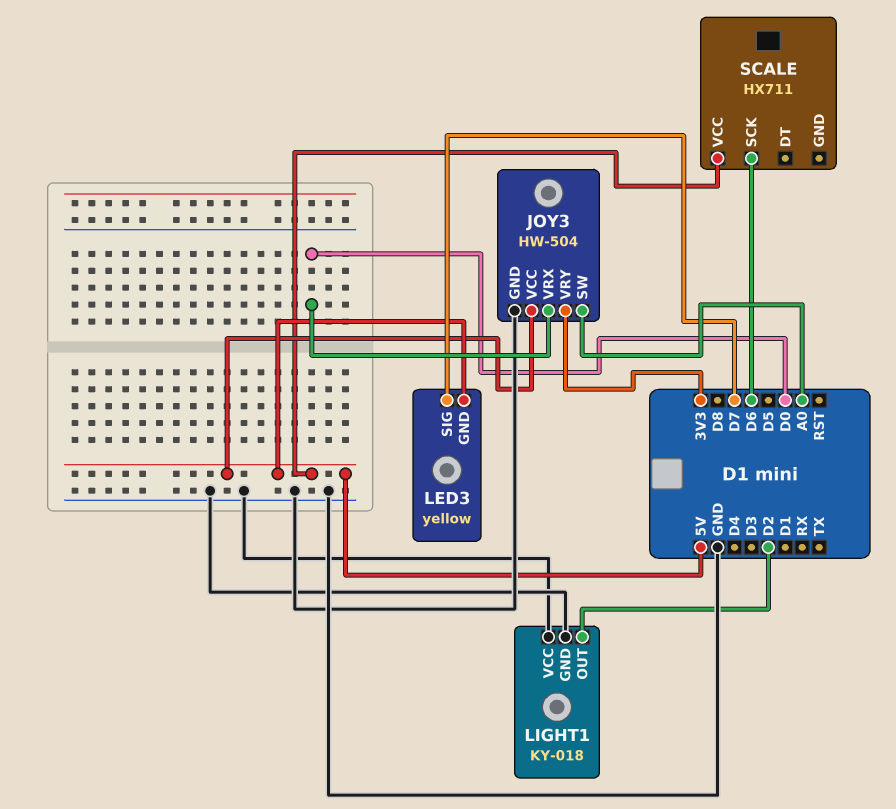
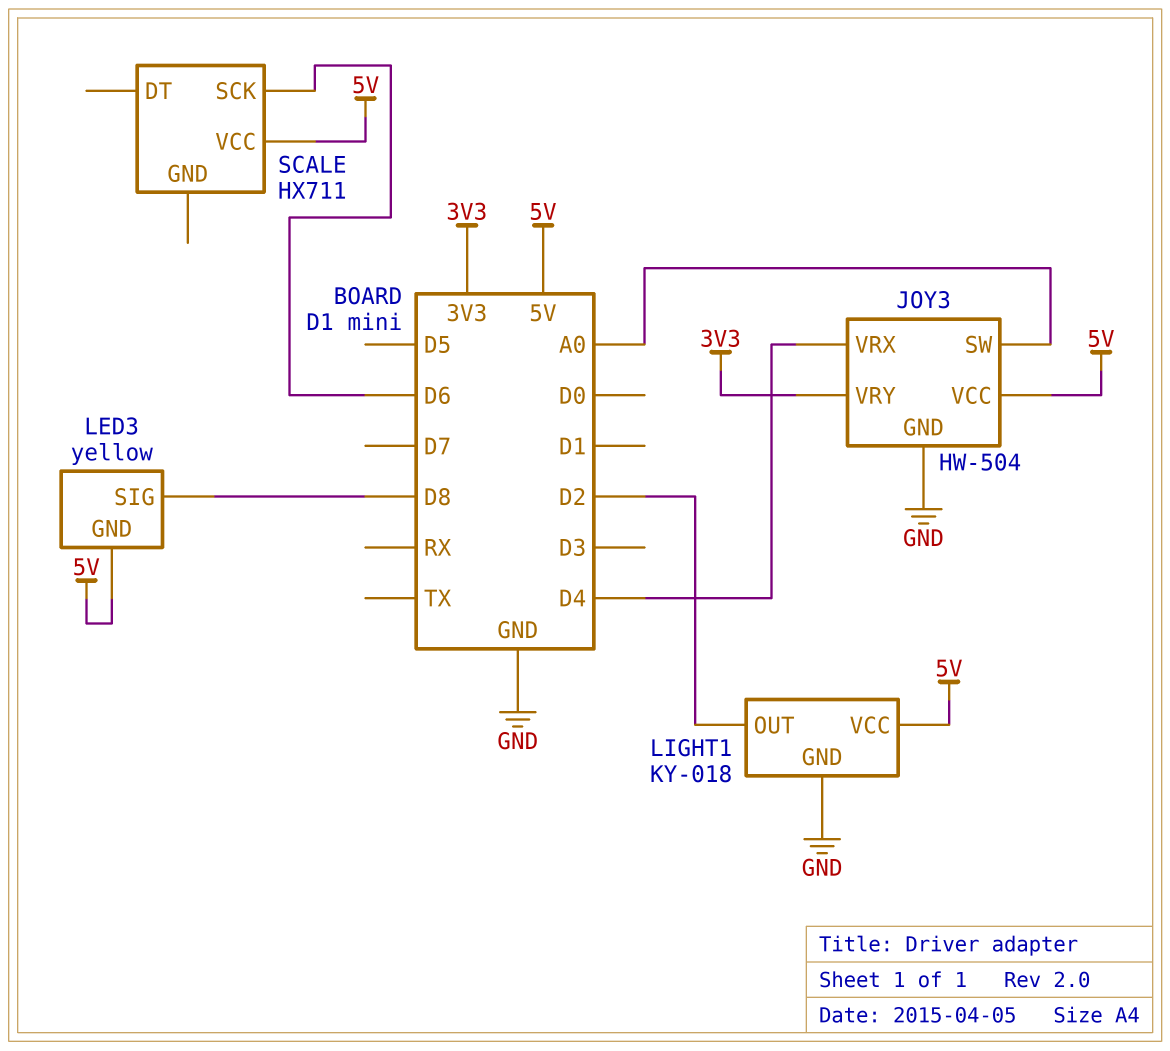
JOY3 pin VRX: D0 -> D4
LED3 pin SIG: D7 -> D8
LIGHT1 pin VCC: GND -> 5V

